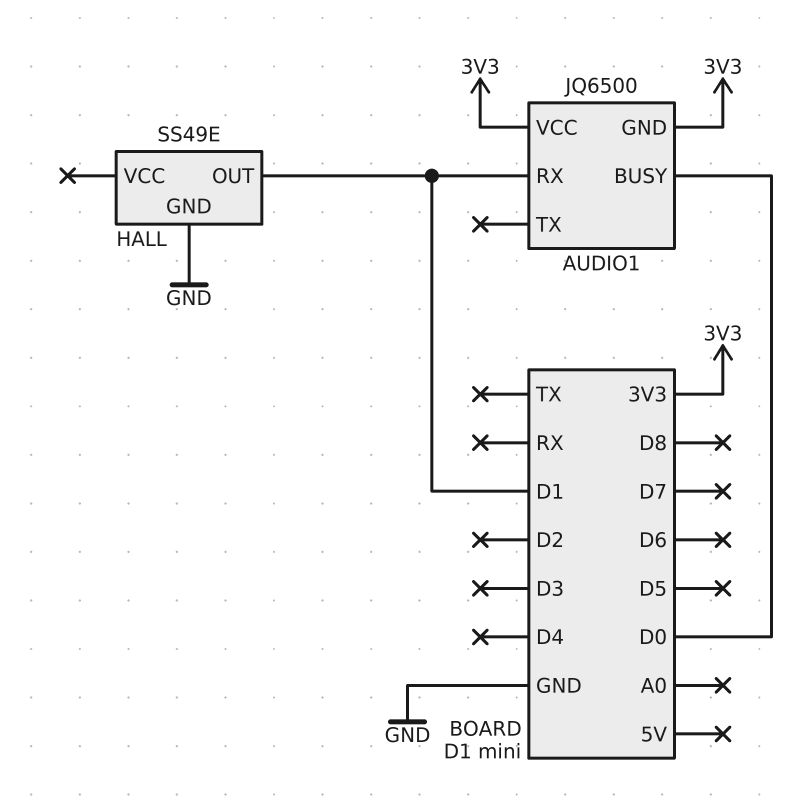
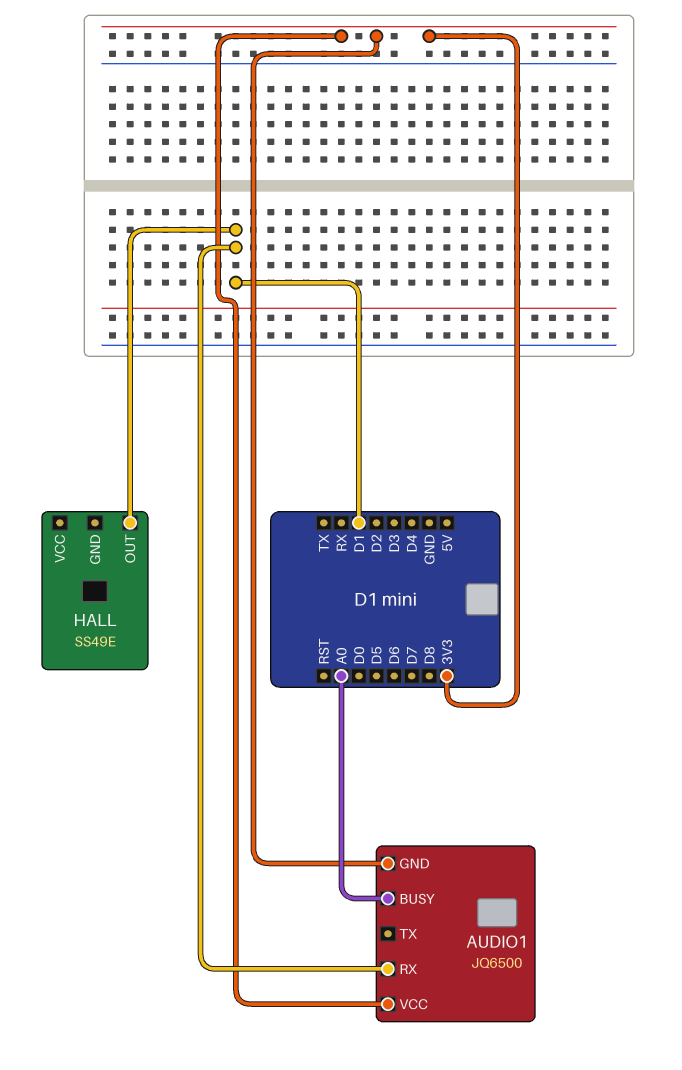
AUDIO1 pin BUSY: D0 -> A0
HALL pin GND: GND -> none

